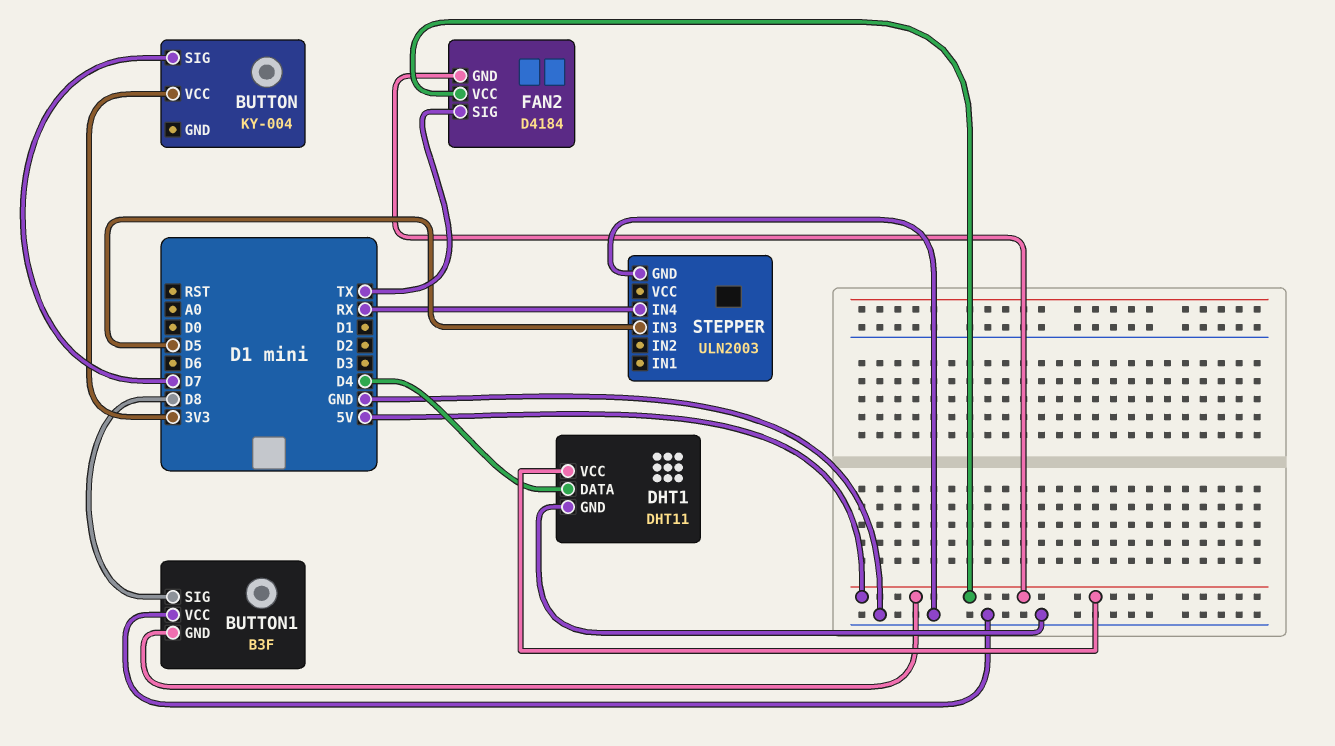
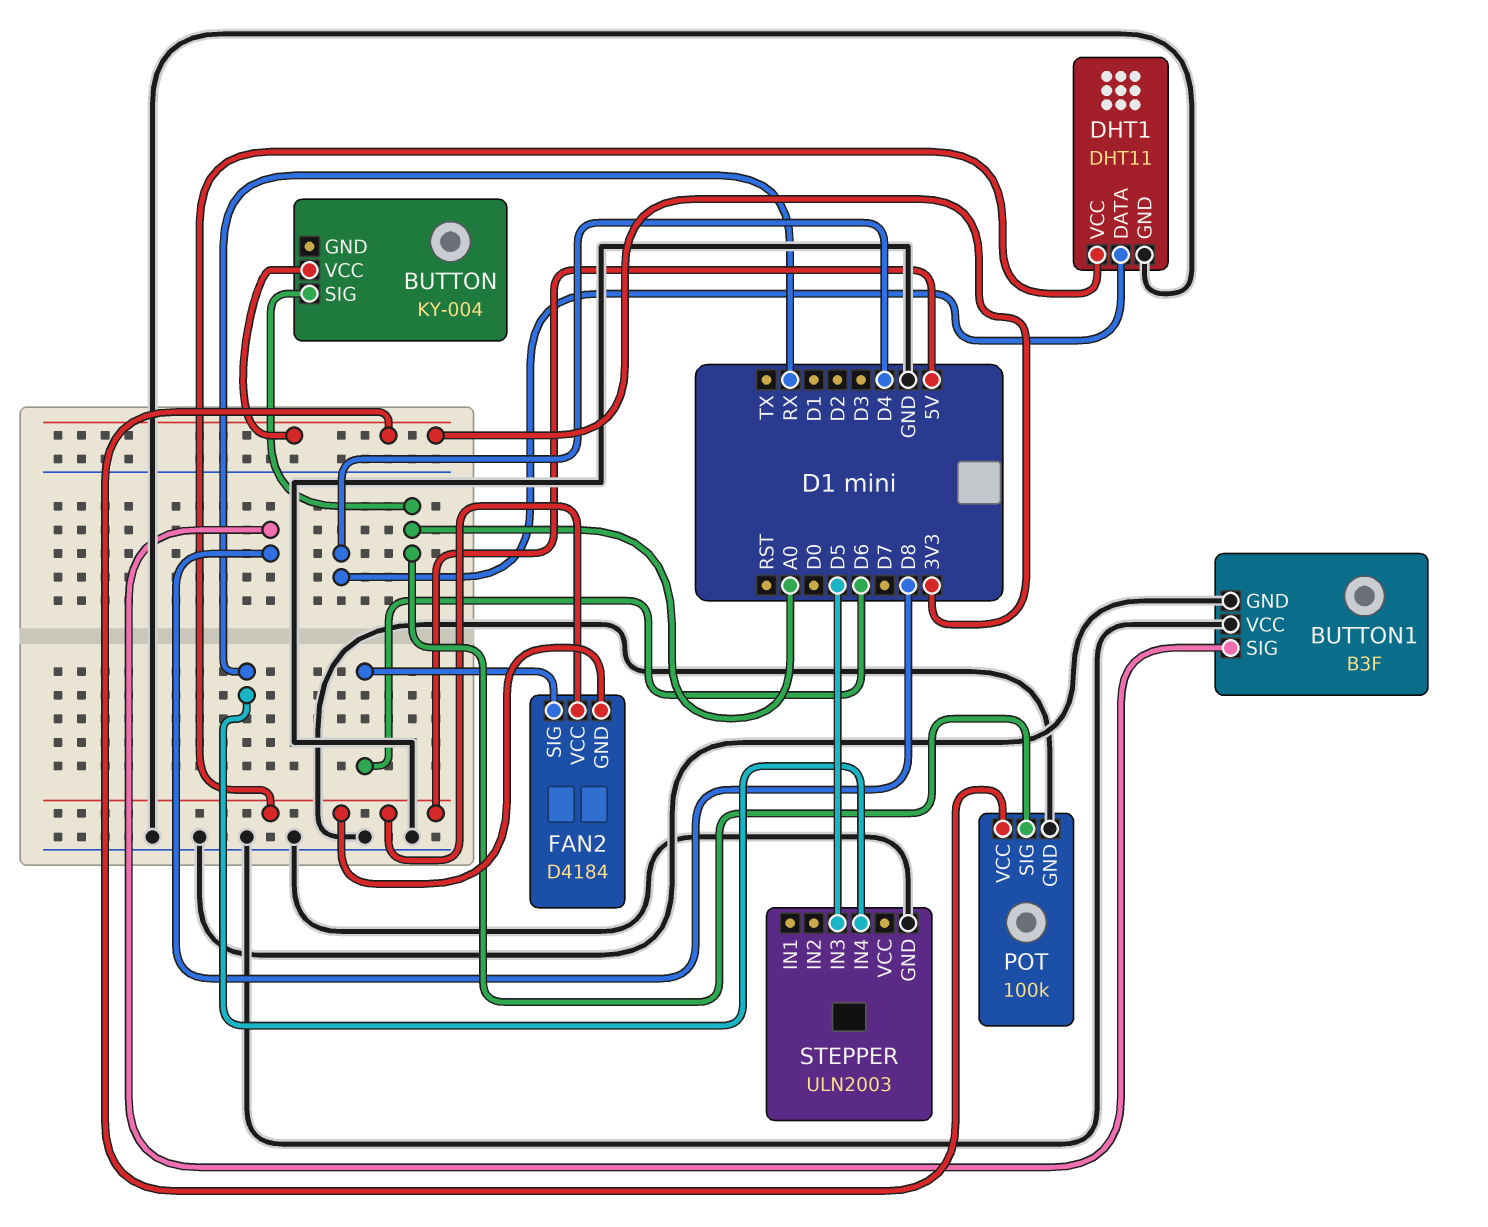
BUTTON pin SIG: D7 -> A0
BUTTON1 pin GND: 5V -> GND
FAN2 pin SIG: TX -> D6
POT: none -> 100k
POT pin GND: none -> GND
POT pin SIG: none -> A0
POT pin VCC: none -> 3V3

